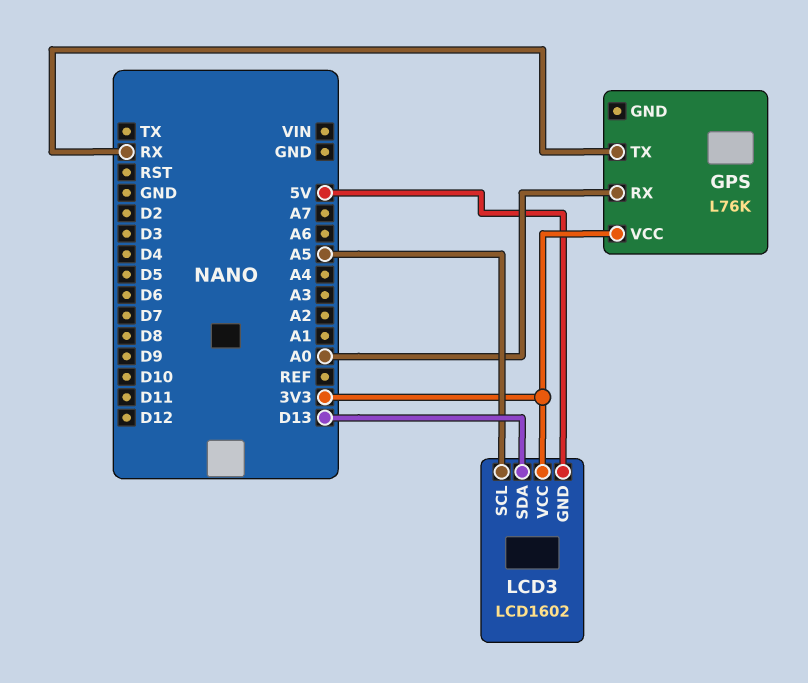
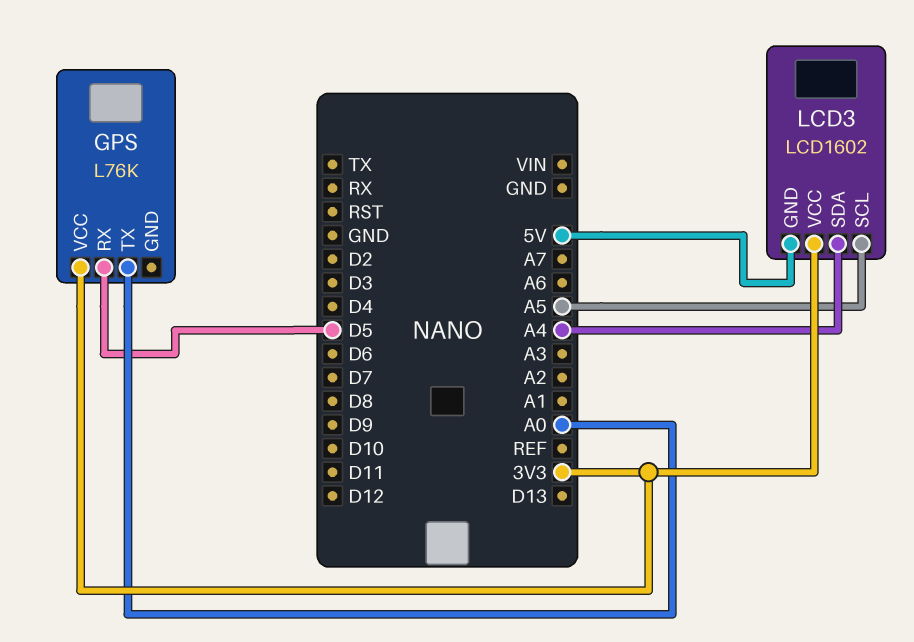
GPS pin RX: A0 -> D5
GPS pin TX: RX -> A0
LCD3 pin SDA: D13 -> A4

